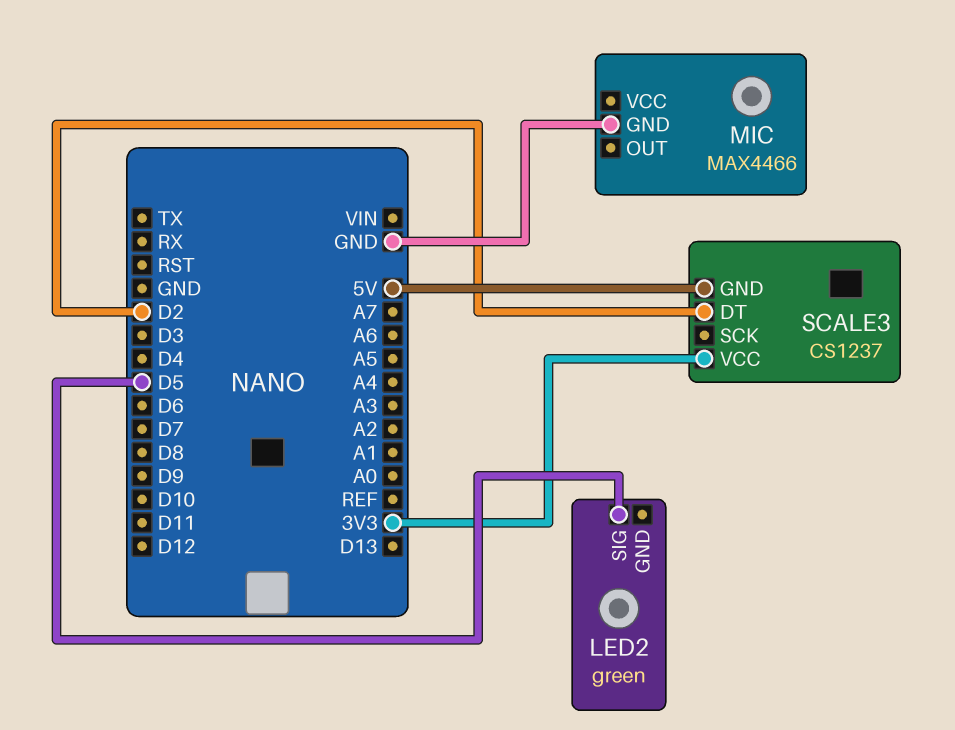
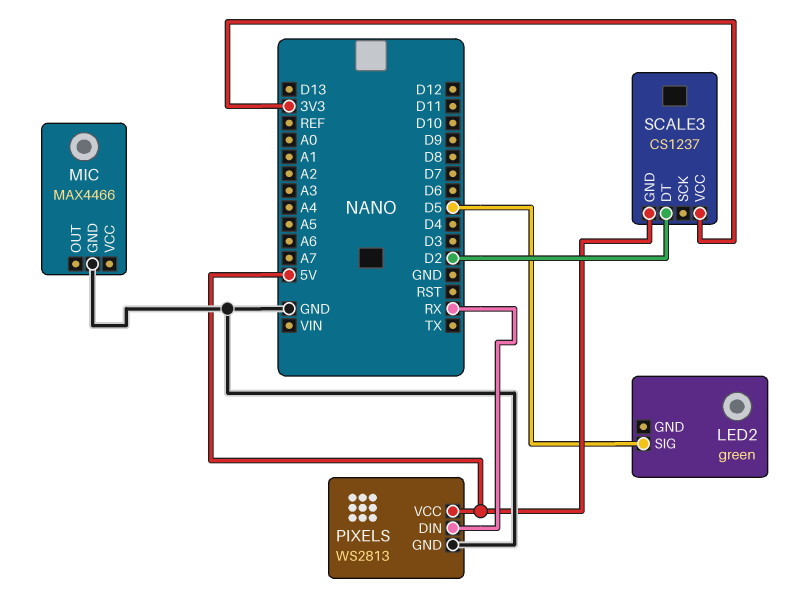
PIXELS: none -> WS2813
PIXELS pin DIN: none -> RX
PIXELS pin GND: none -> GND
PIXELS pin VCC: none -> 5V

